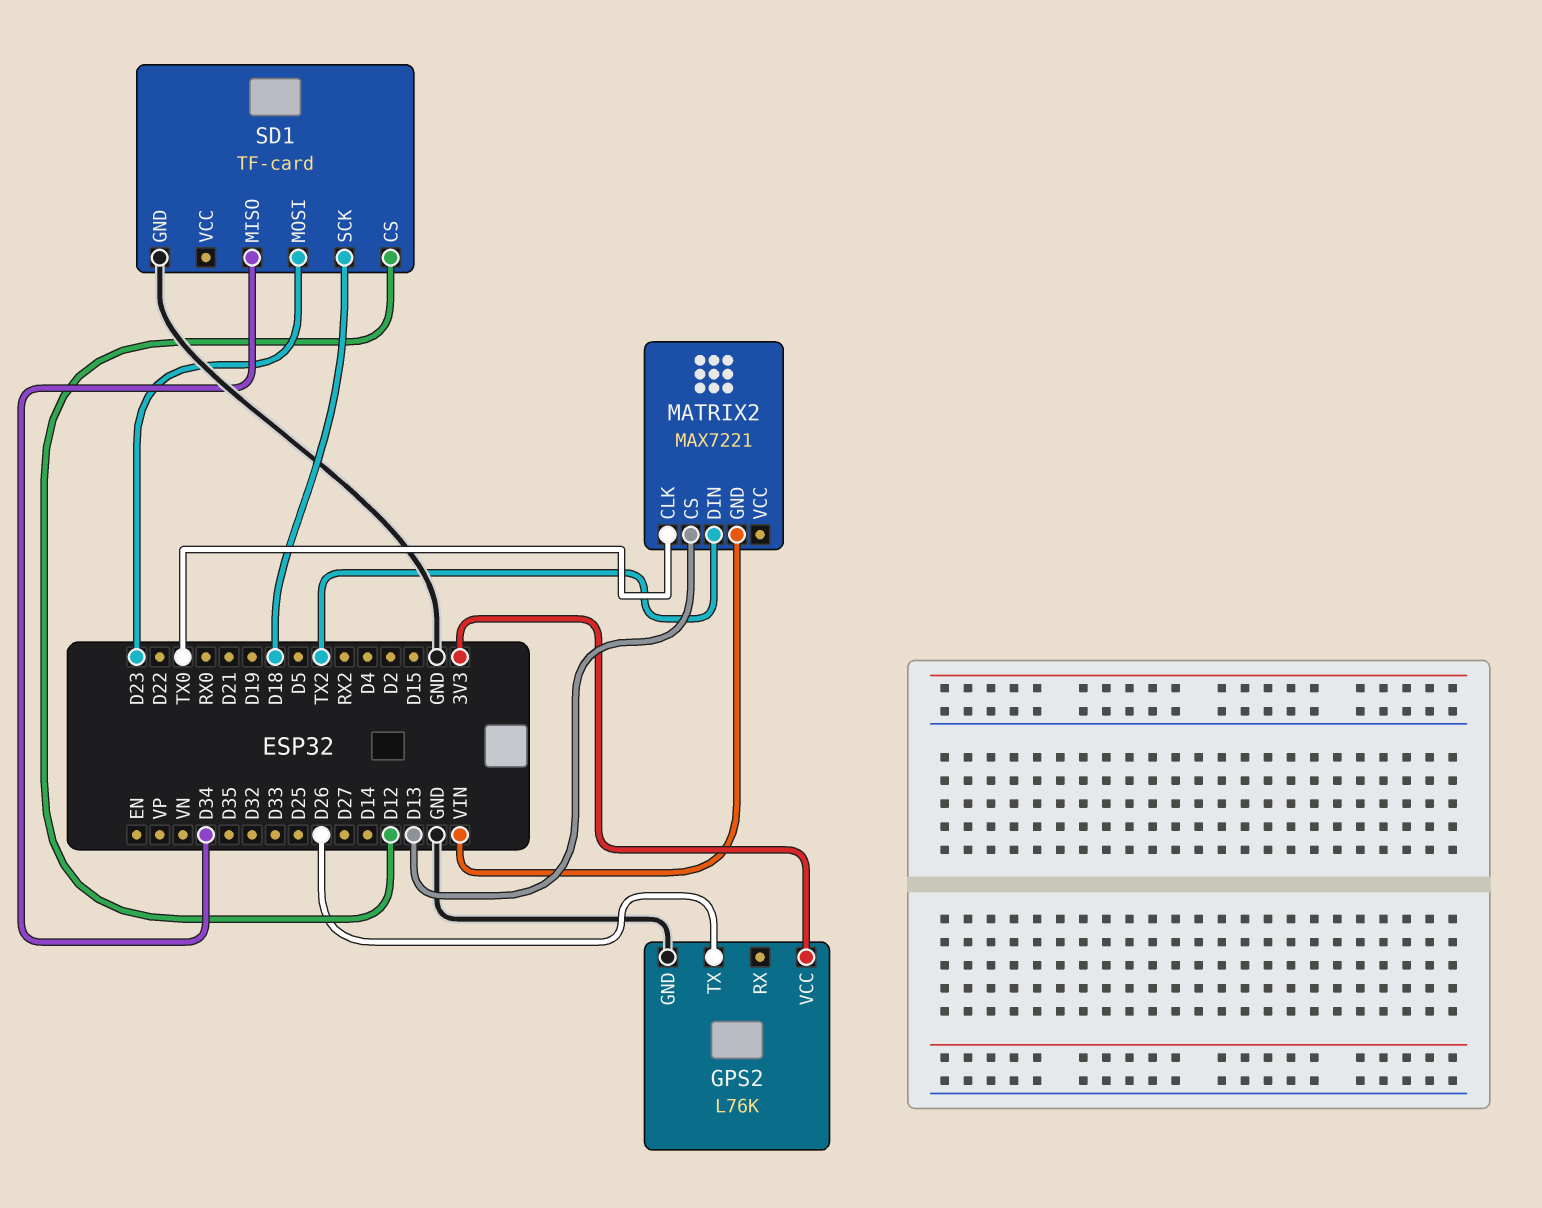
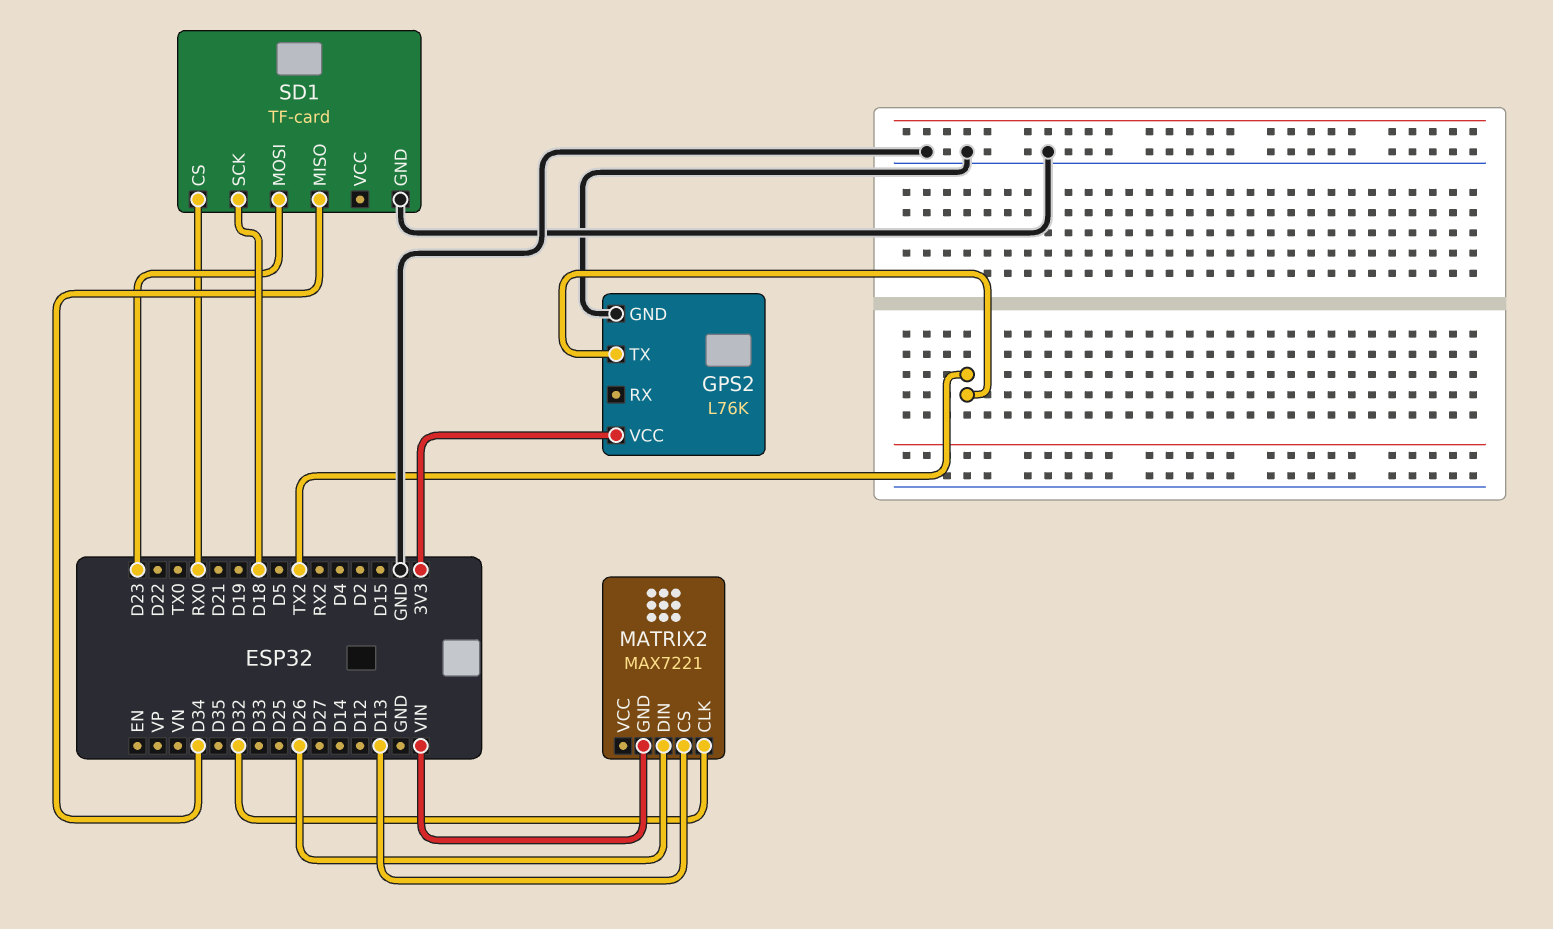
GPS2 pin TX: D26 -> TX2
MATRIX2 pin CLK: TX0 -> D32
MATRIX2 pin DIN: TX2 -> D26
SD1 pin CS: D12 -> RX0

